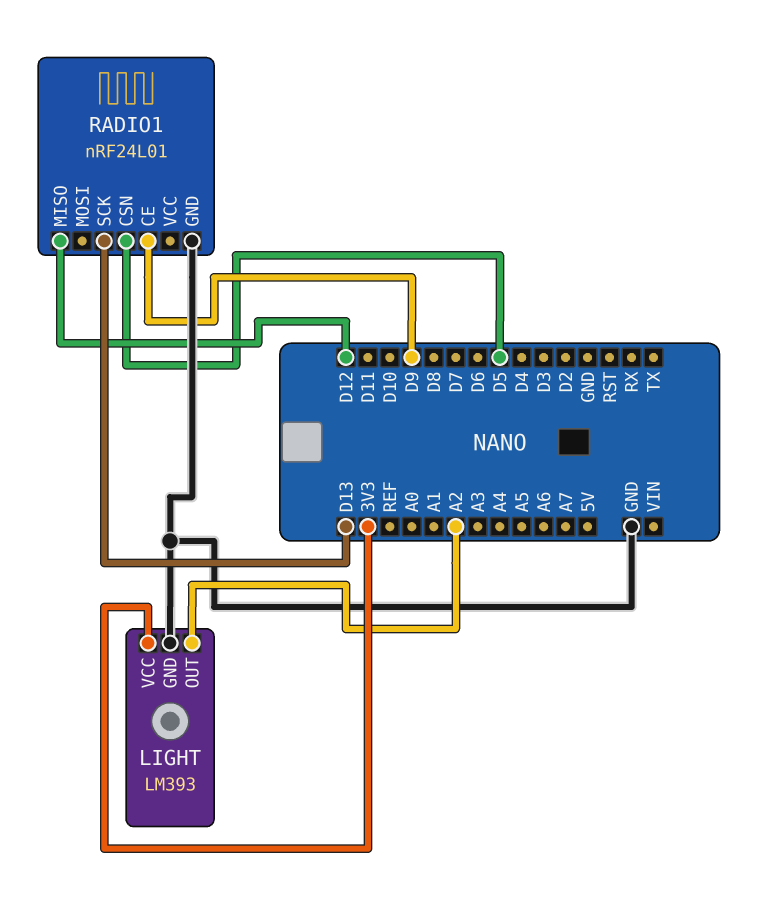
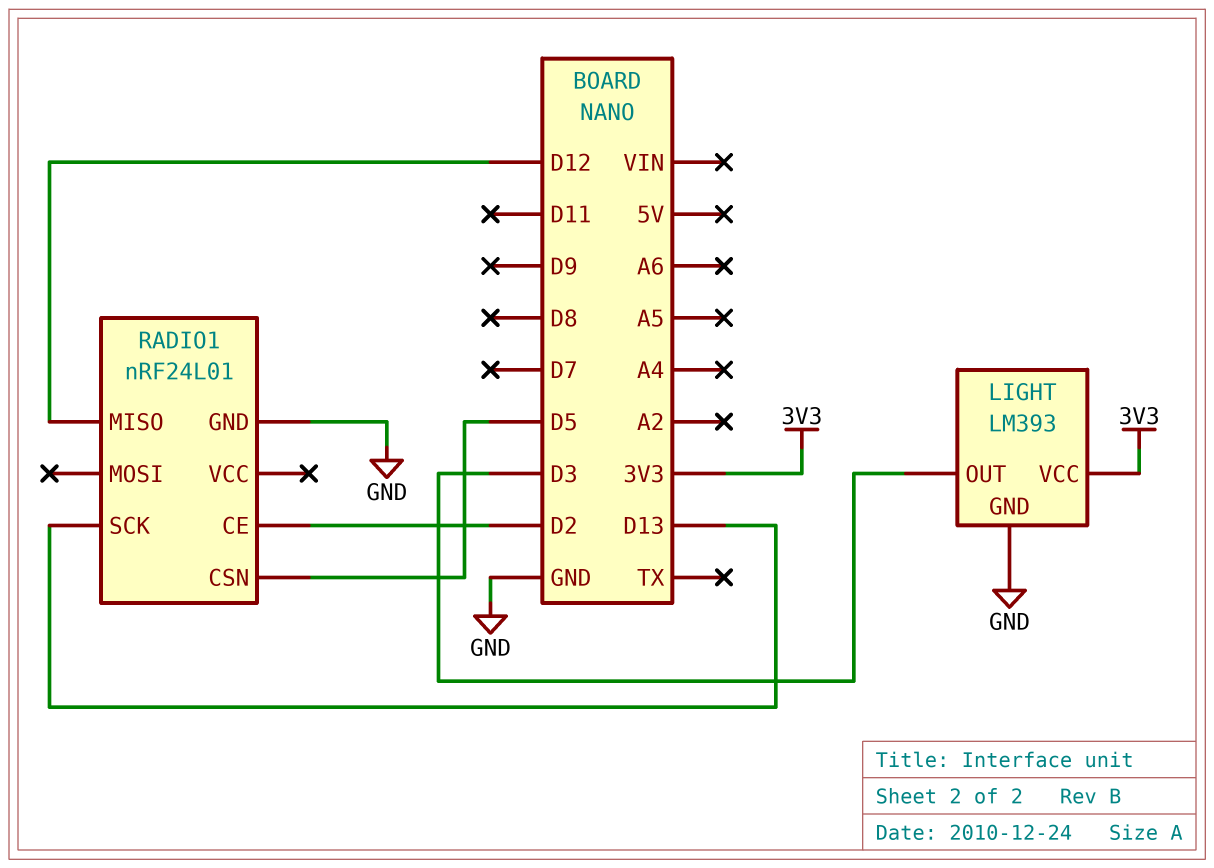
LIGHT pin OUT: A2 -> D3
RADIO1 pin CE: D9 -> D2

